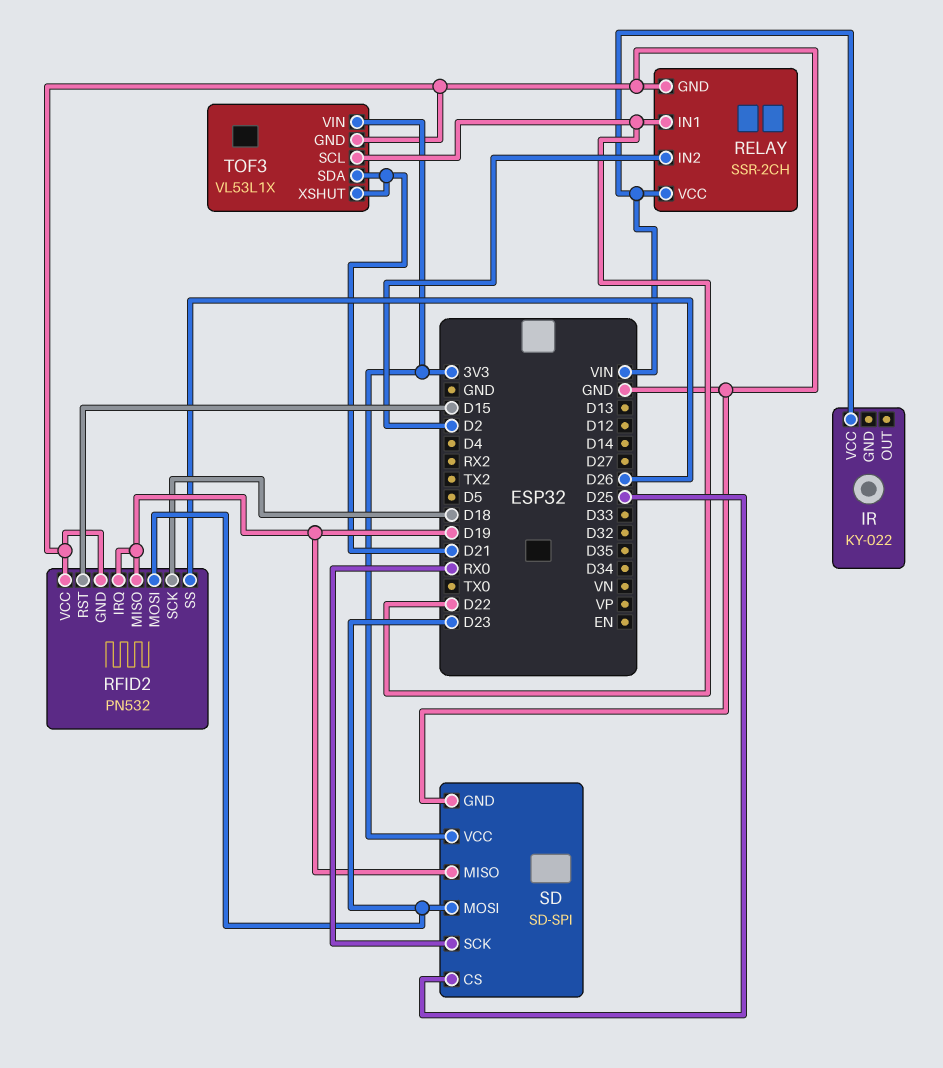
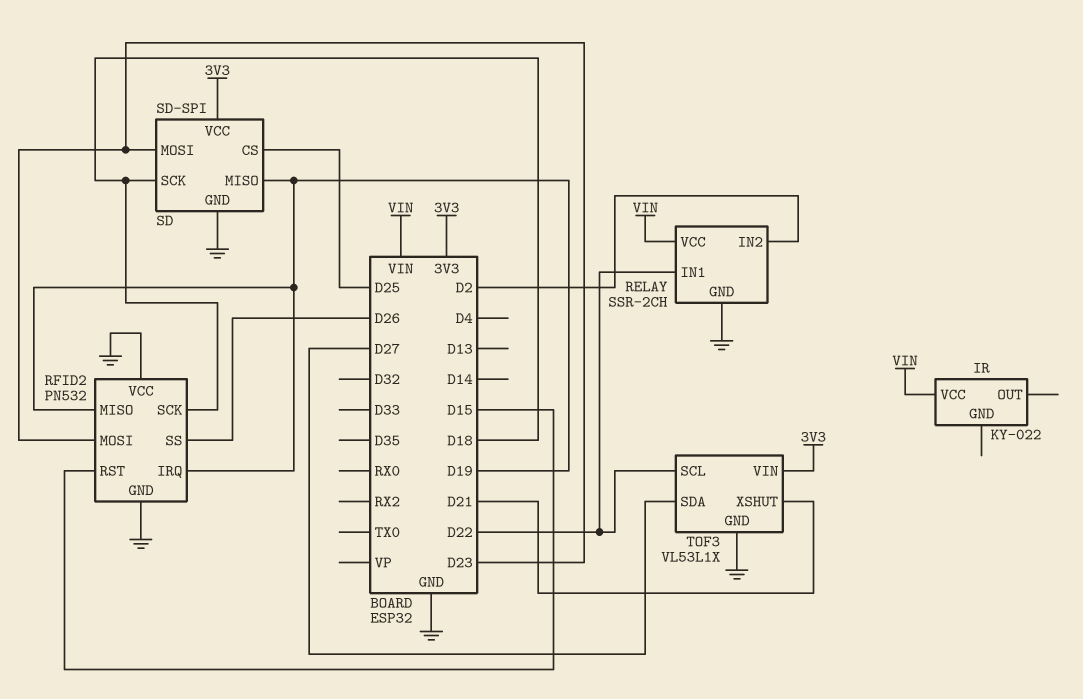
SD pin SCK: RX0 -> D18
TOF3 pin SDA: D21 -> D27

